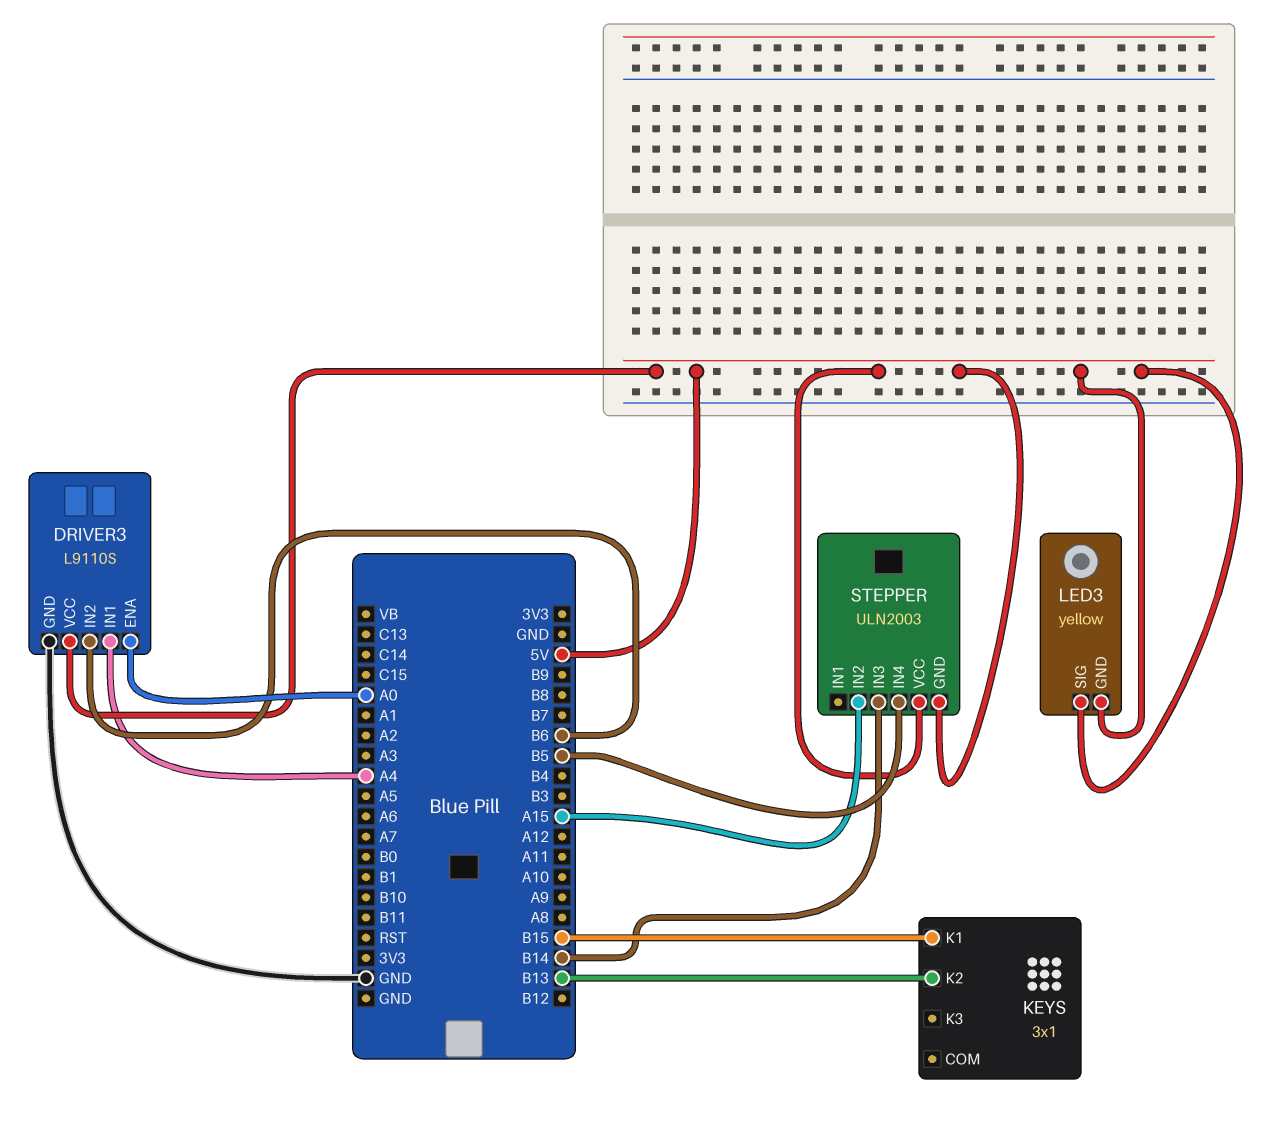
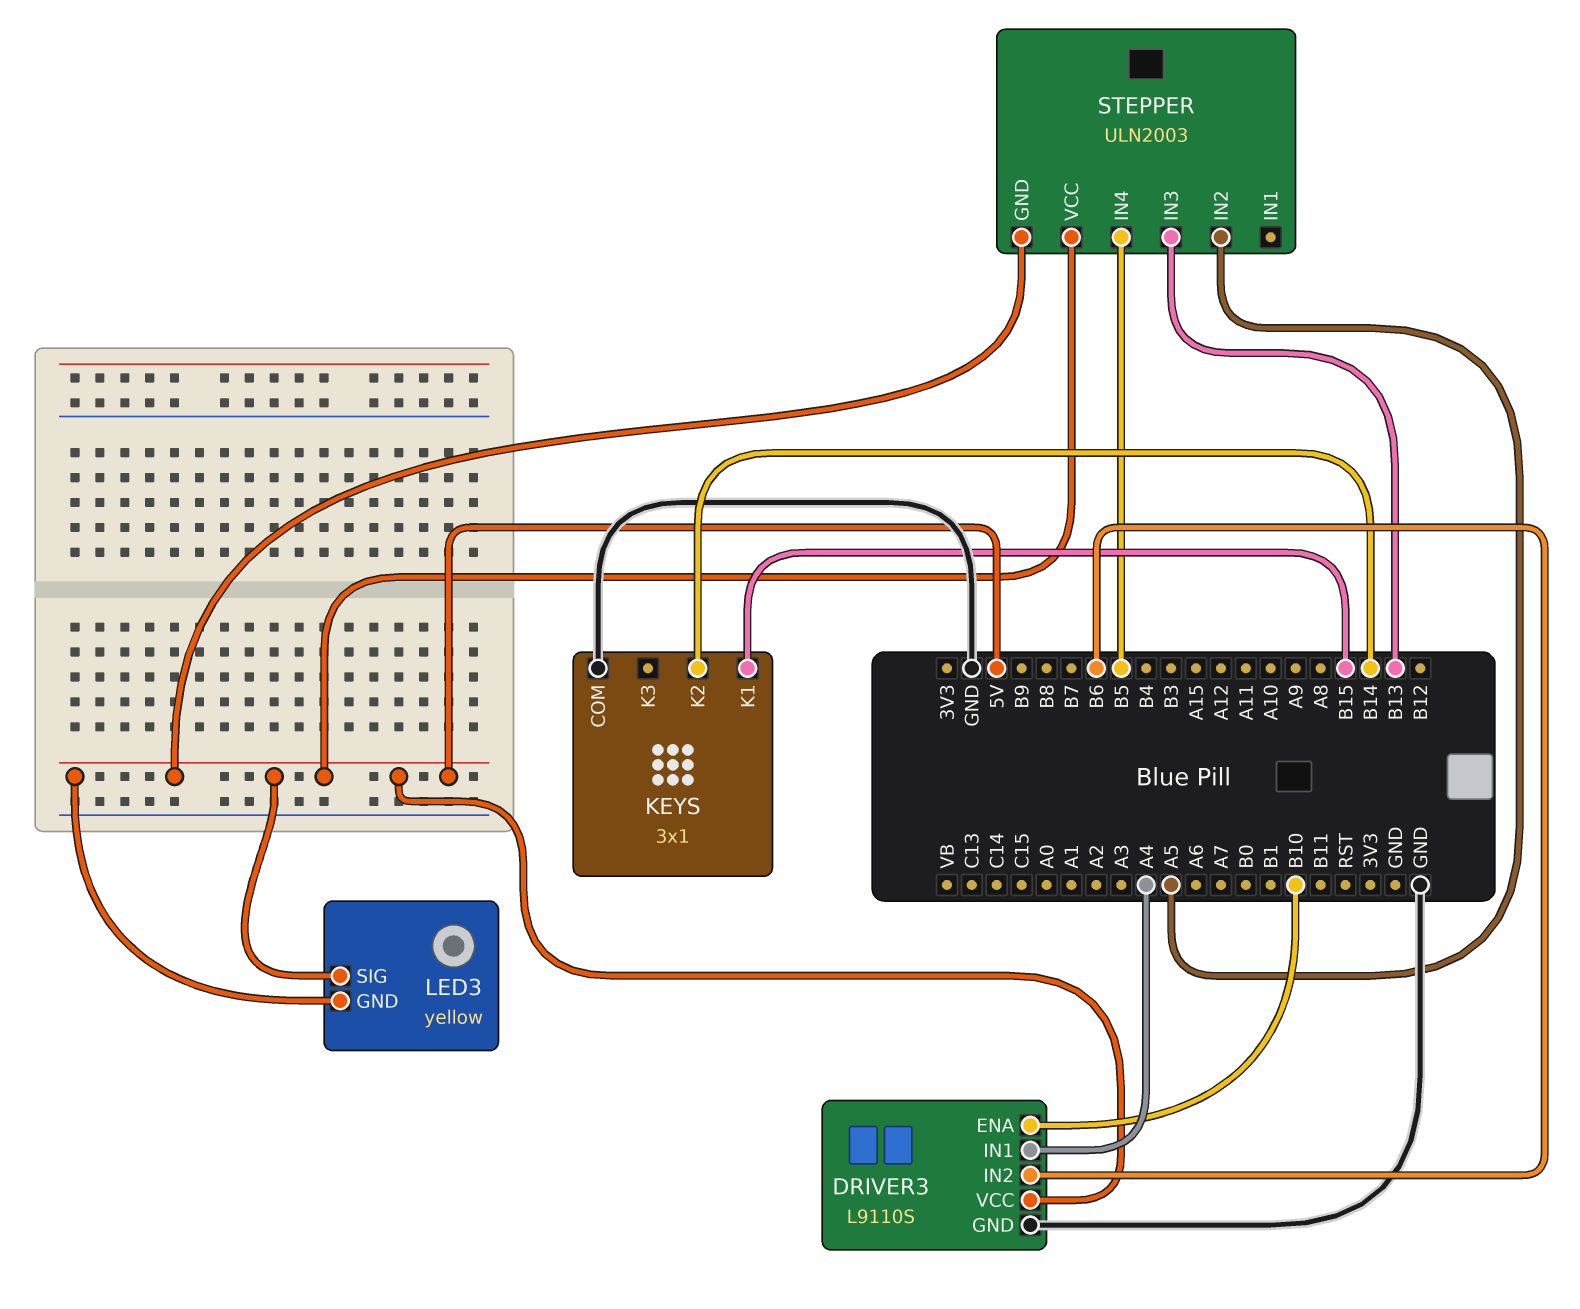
DRIVER3 pin ENA: A0 -> B10
KEYS pin COM: none -> GND
KEYS pin K2: B13 -> B14
STEPPER pin IN2: A15 -> A5
STEPPER pin IN3: B14 -> B13

